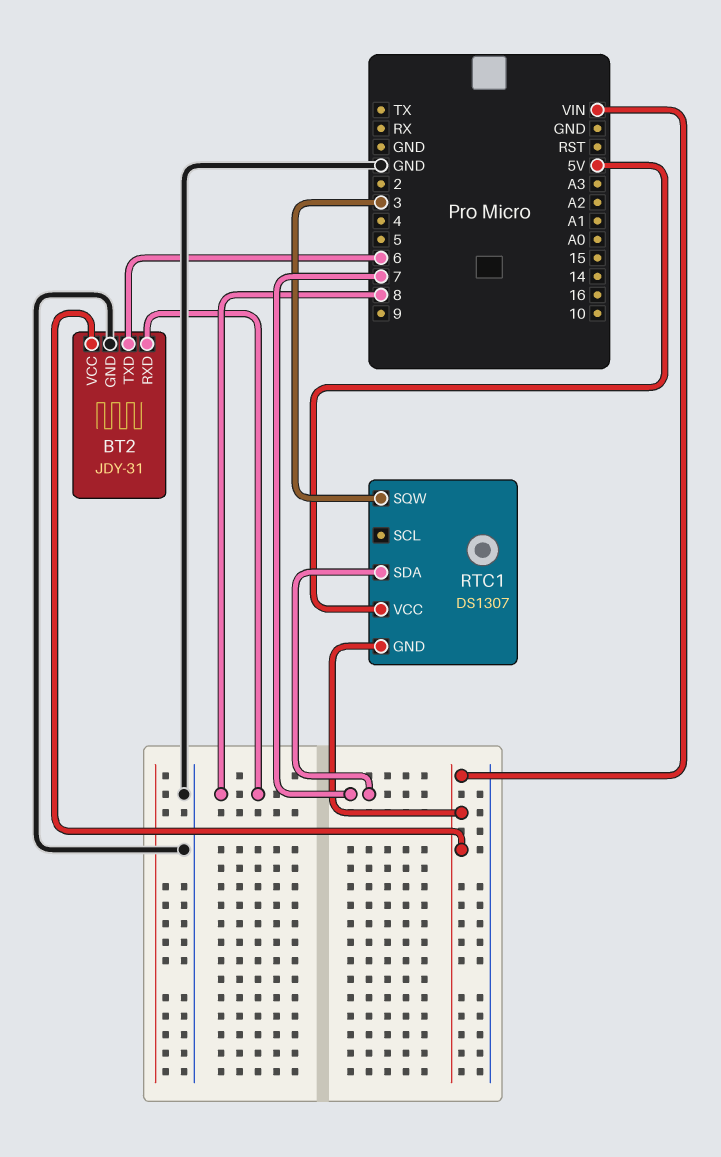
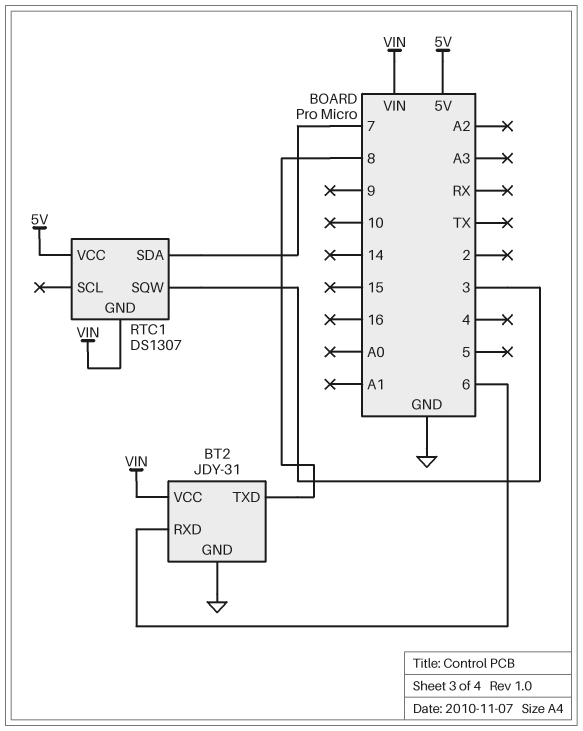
BT2 pin RXD: 8 -> 6
BT2 pin TXD: 6 -> 8

